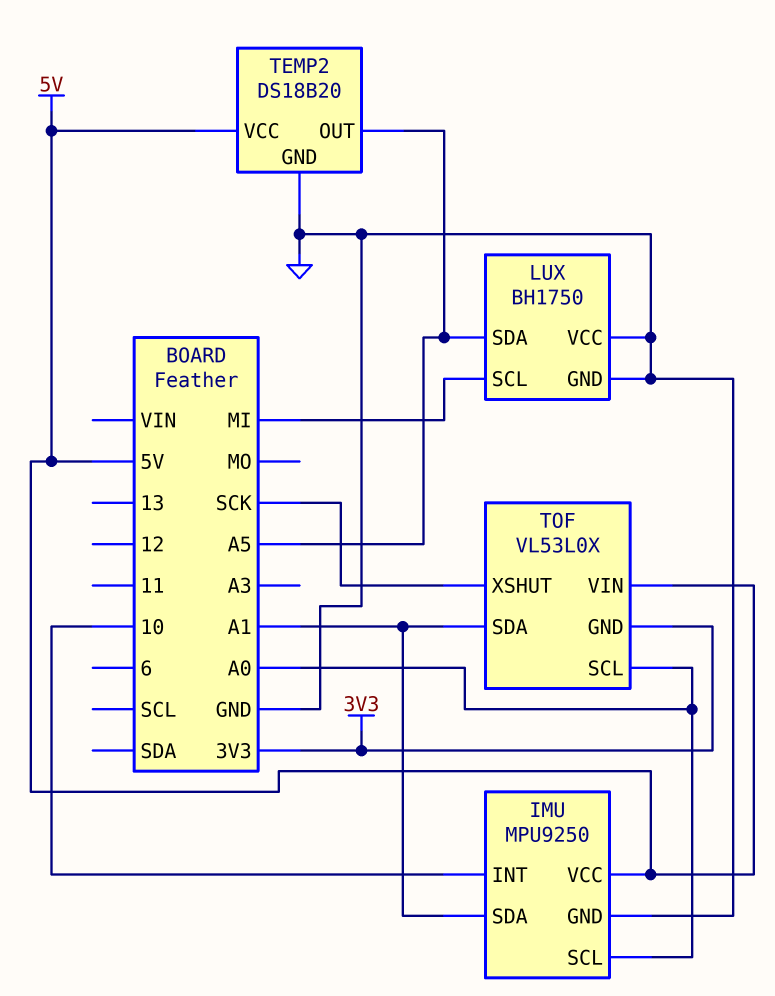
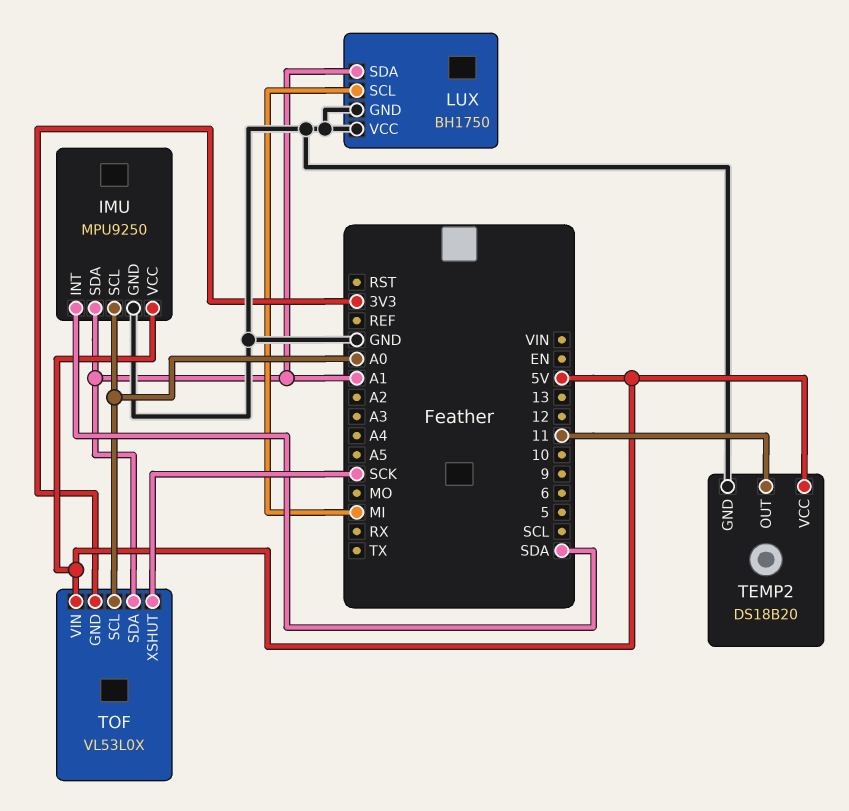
IMU pin INT: 10 -> SDA
LUX pin SDA: A5 -> A1
TEMP2 pin OUT: A5 -> 11

